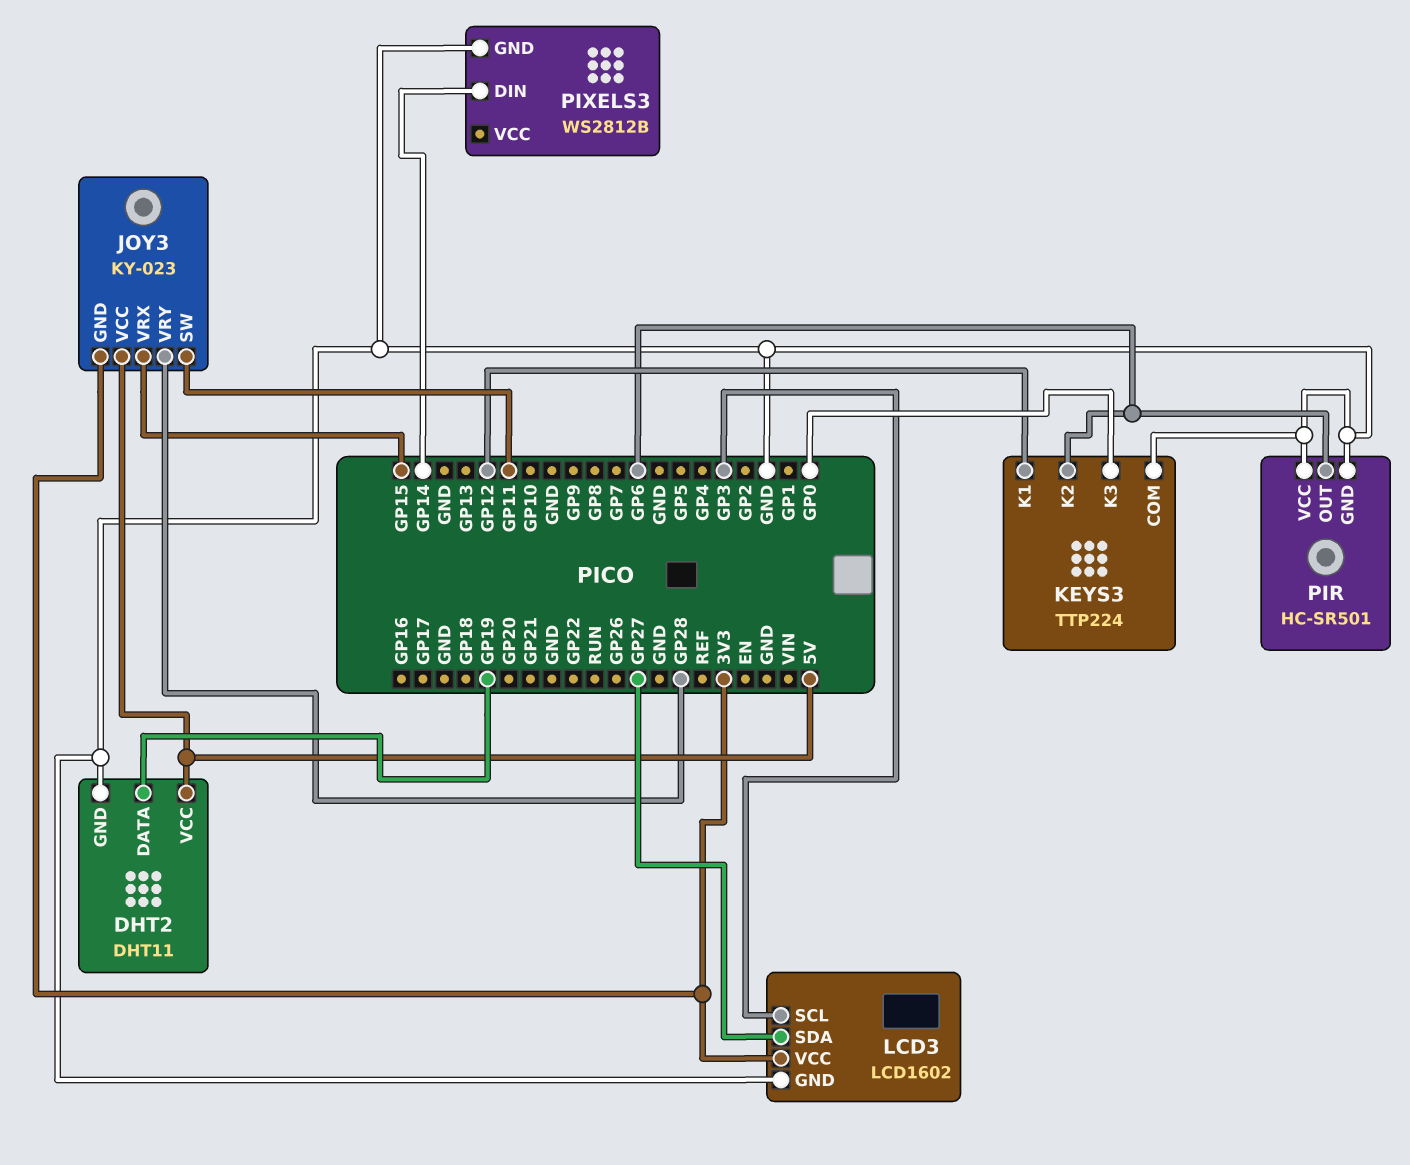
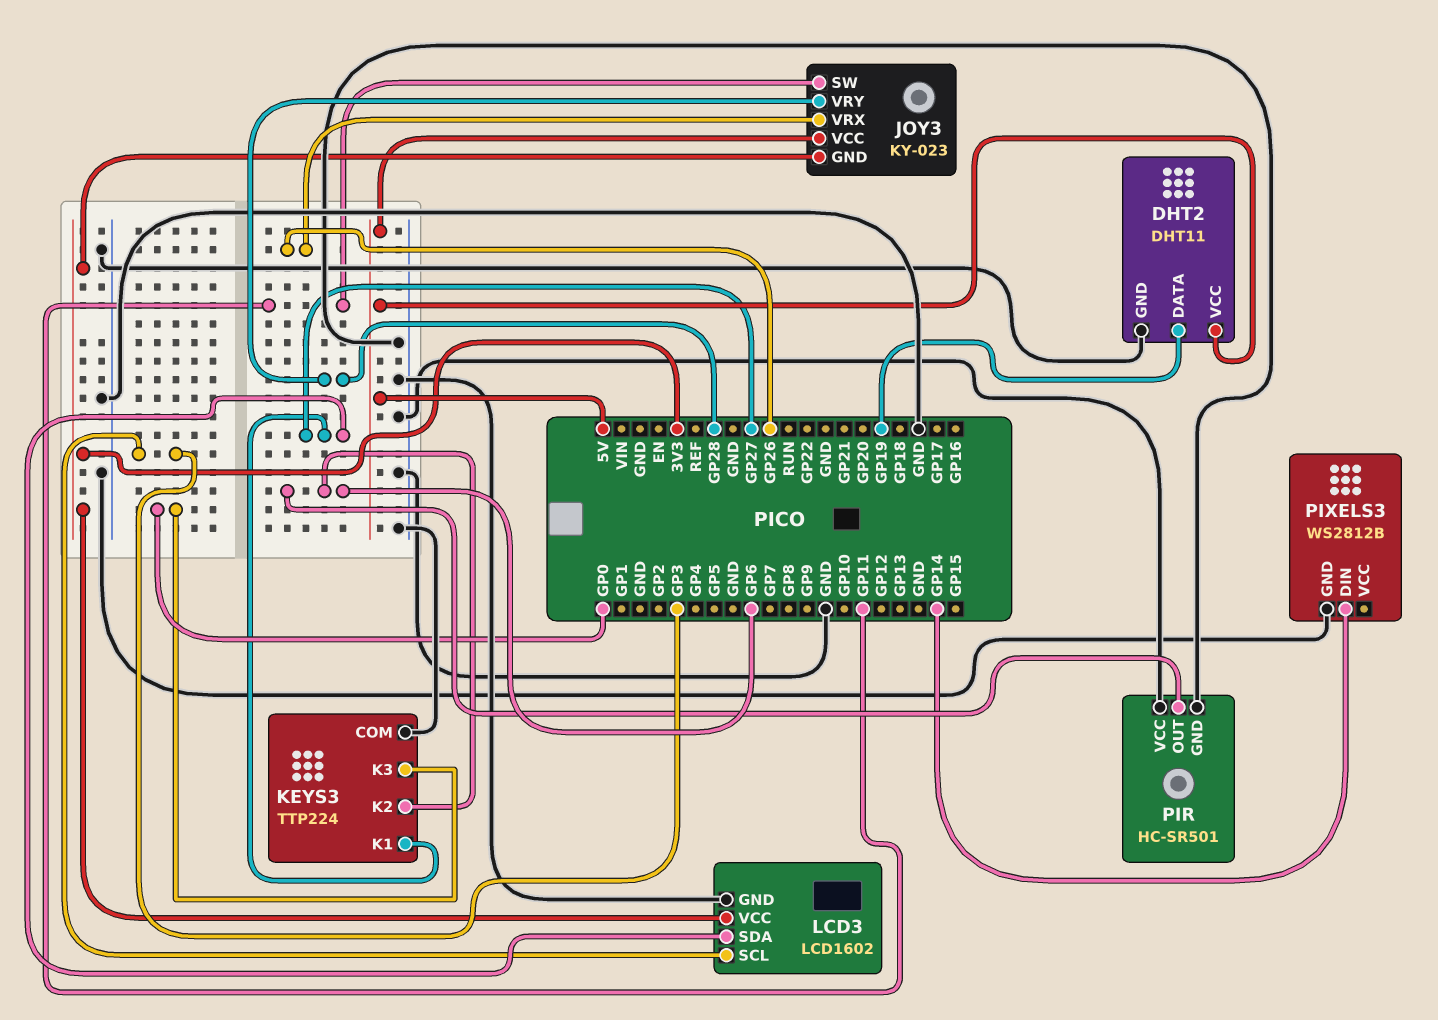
JOY3 pin VRX: GP15 -> GP26
KEYS3 pin K1: GP12 -> GP27

